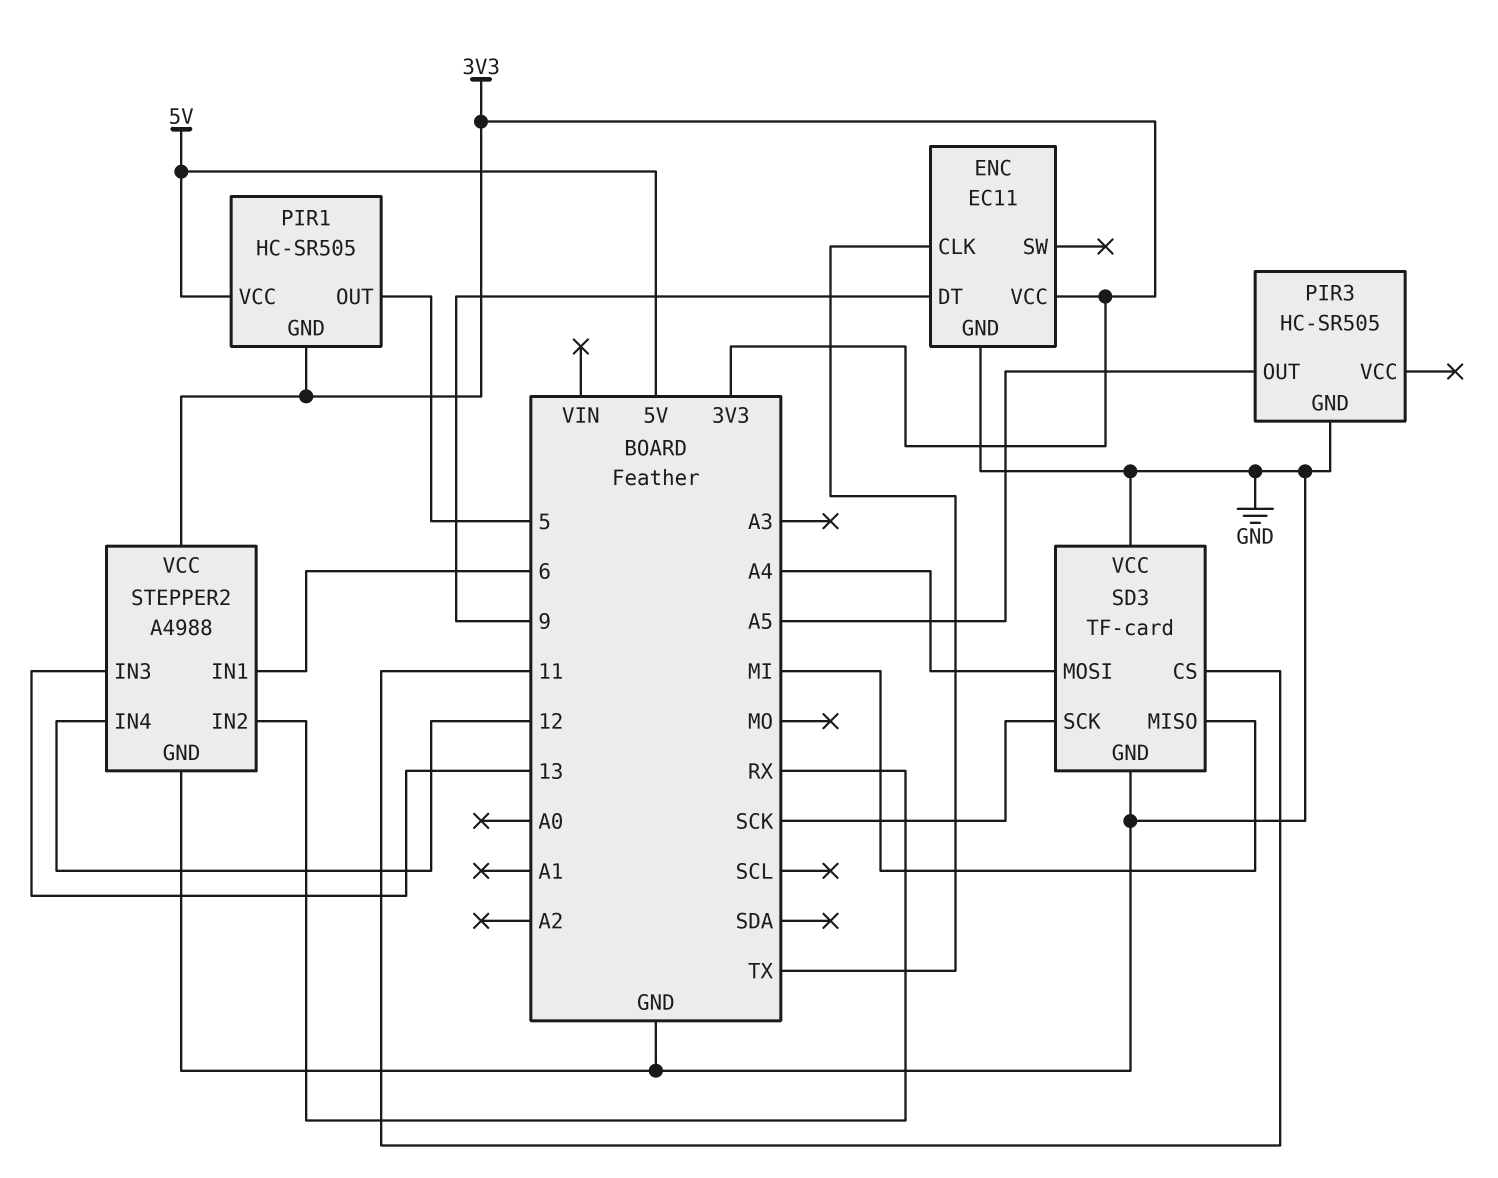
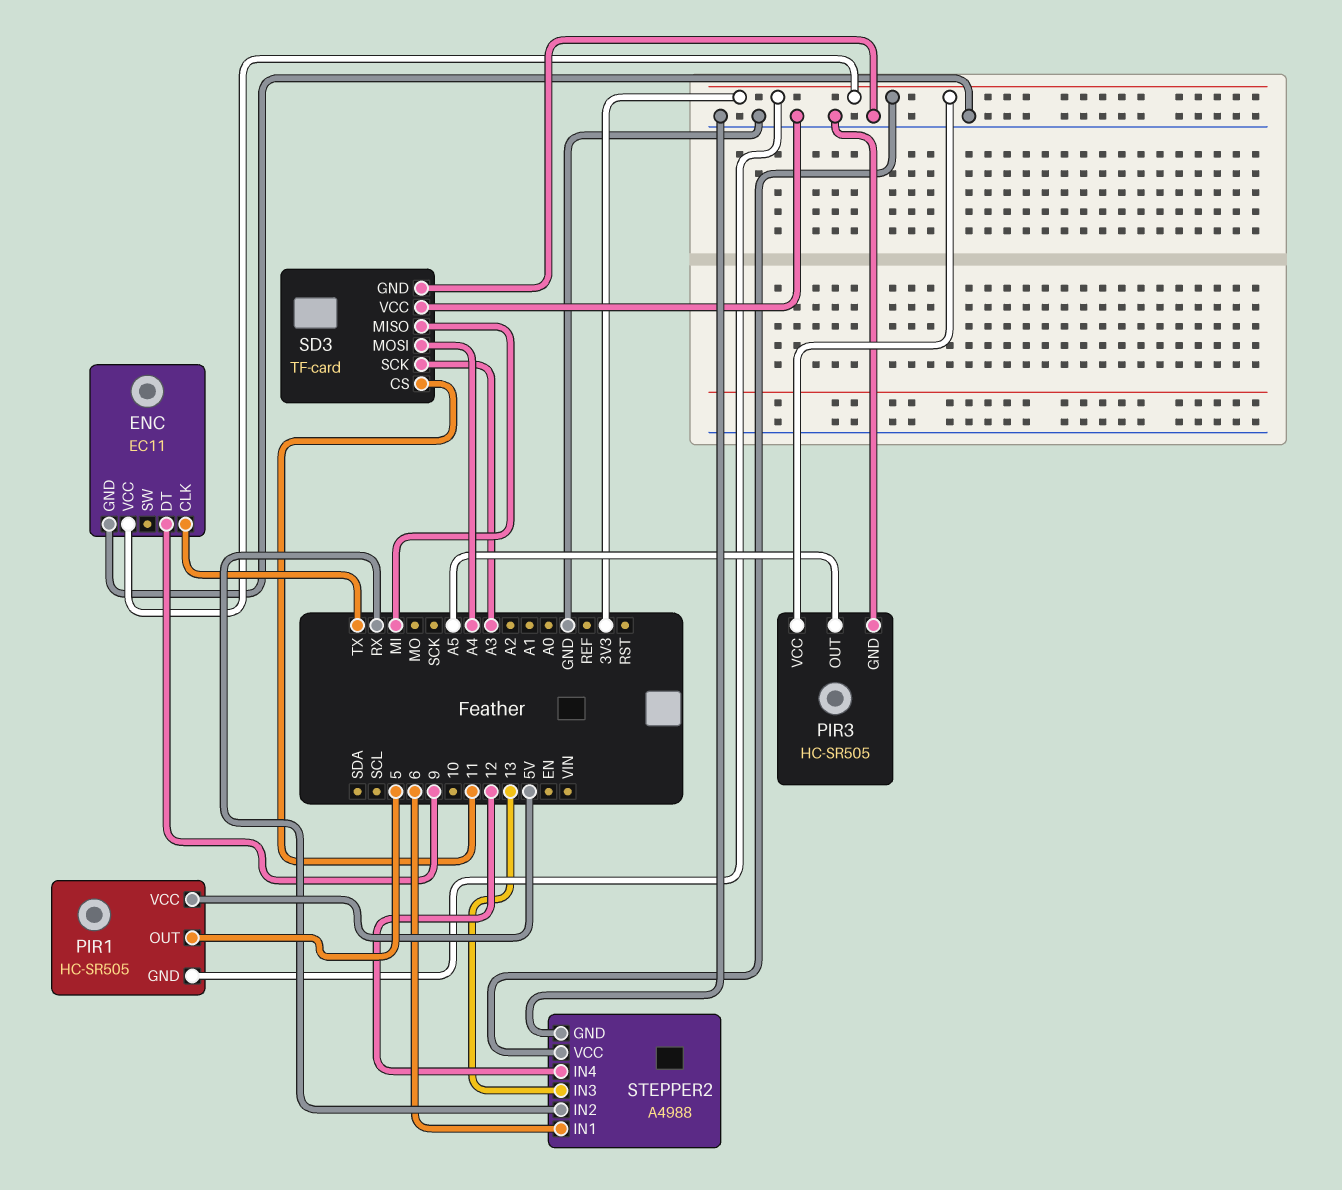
PIR3 pin VCC: none -> 3V3
SD3 pin SCK: SCK -> A3

